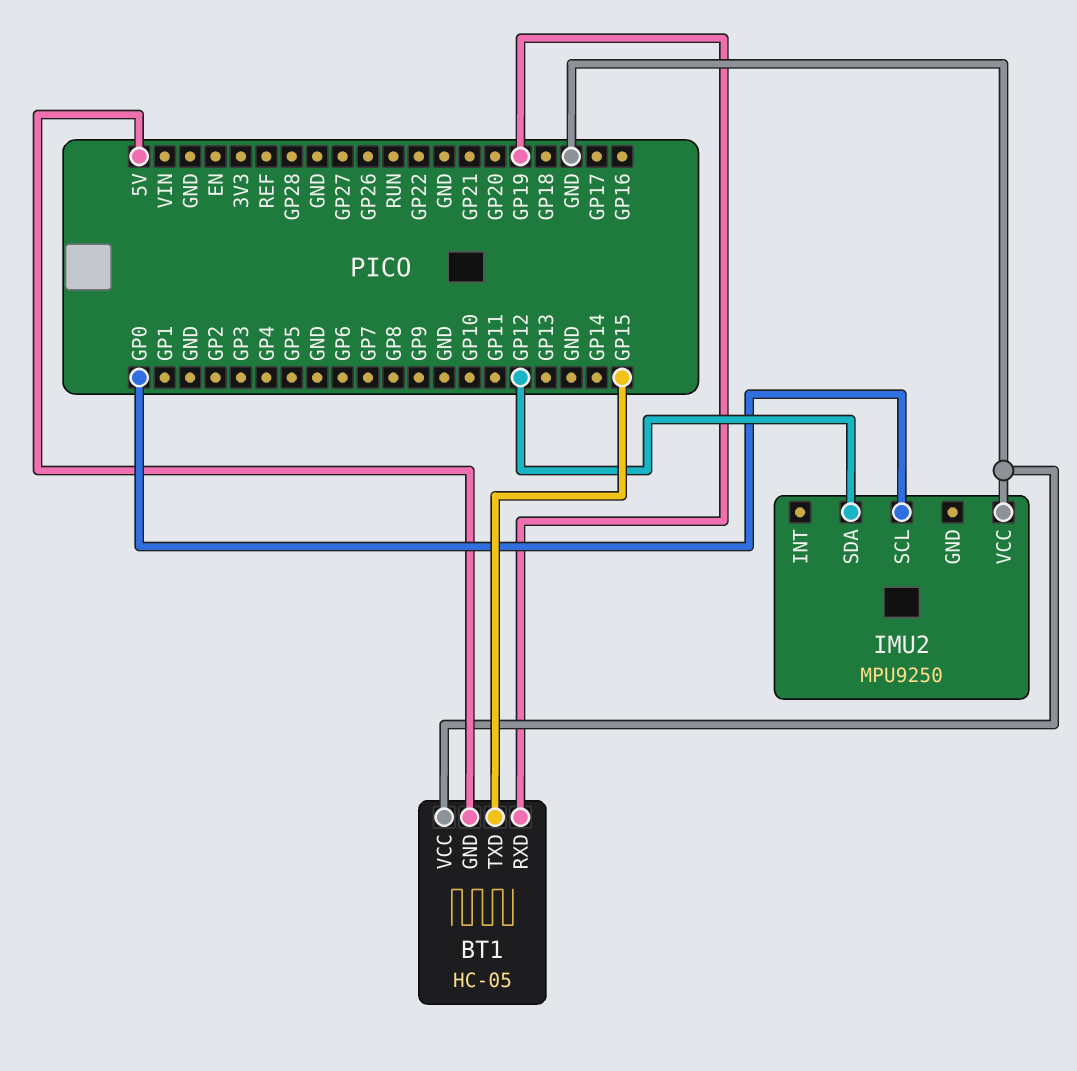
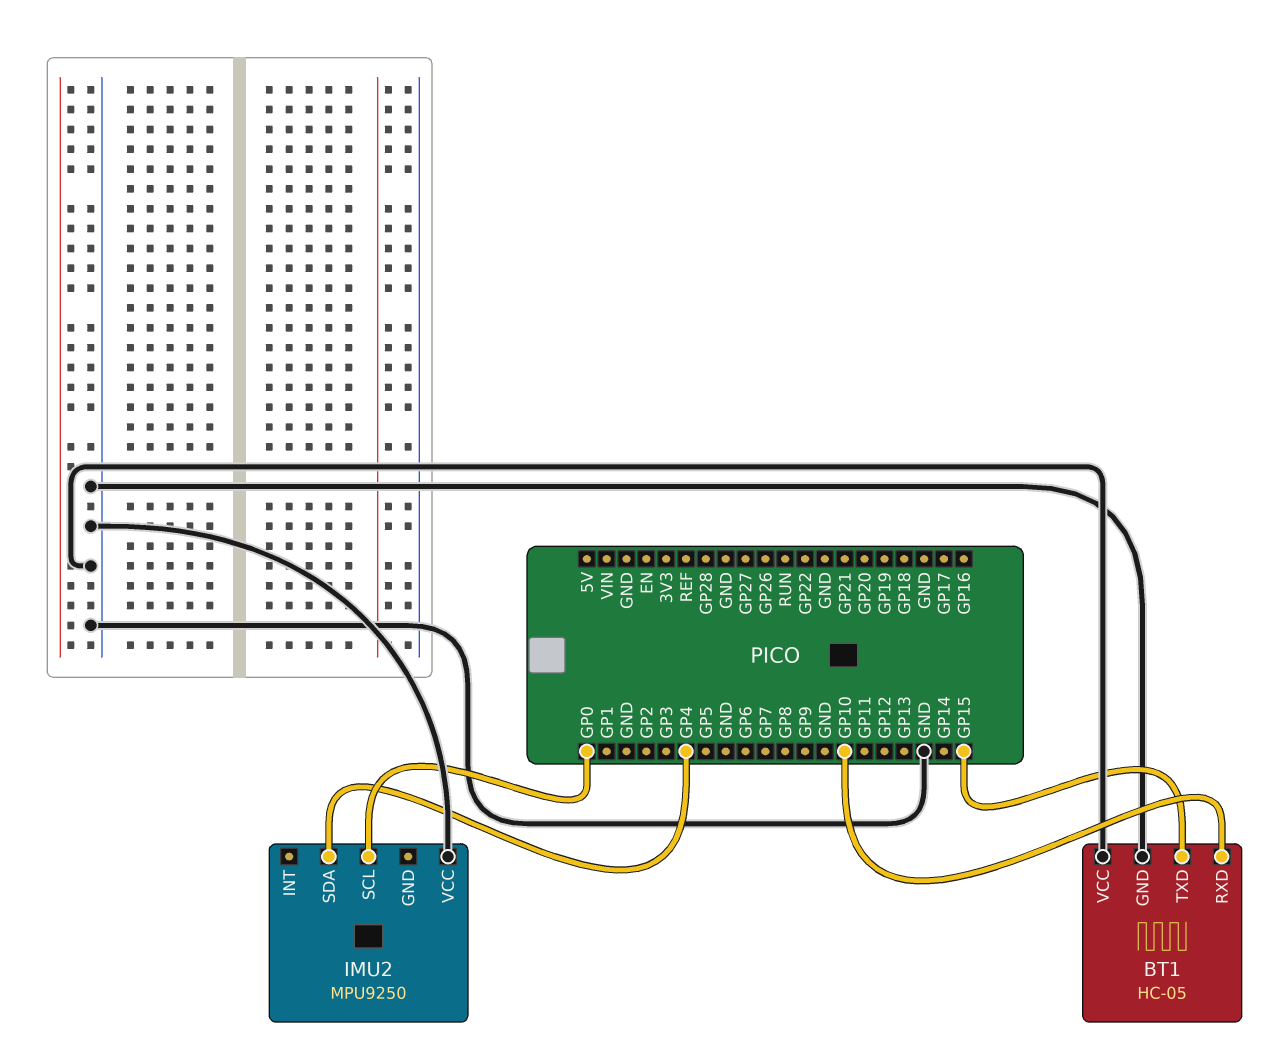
BT1 pin GND: 5V -> GND
BT1 pin RXD: GP19 -> GP10
IMU2 pin SDA: GP12 -> GP4

